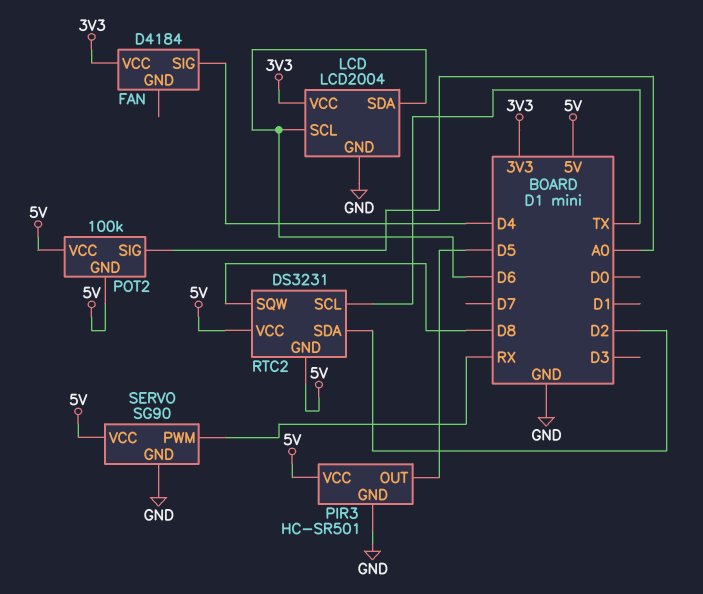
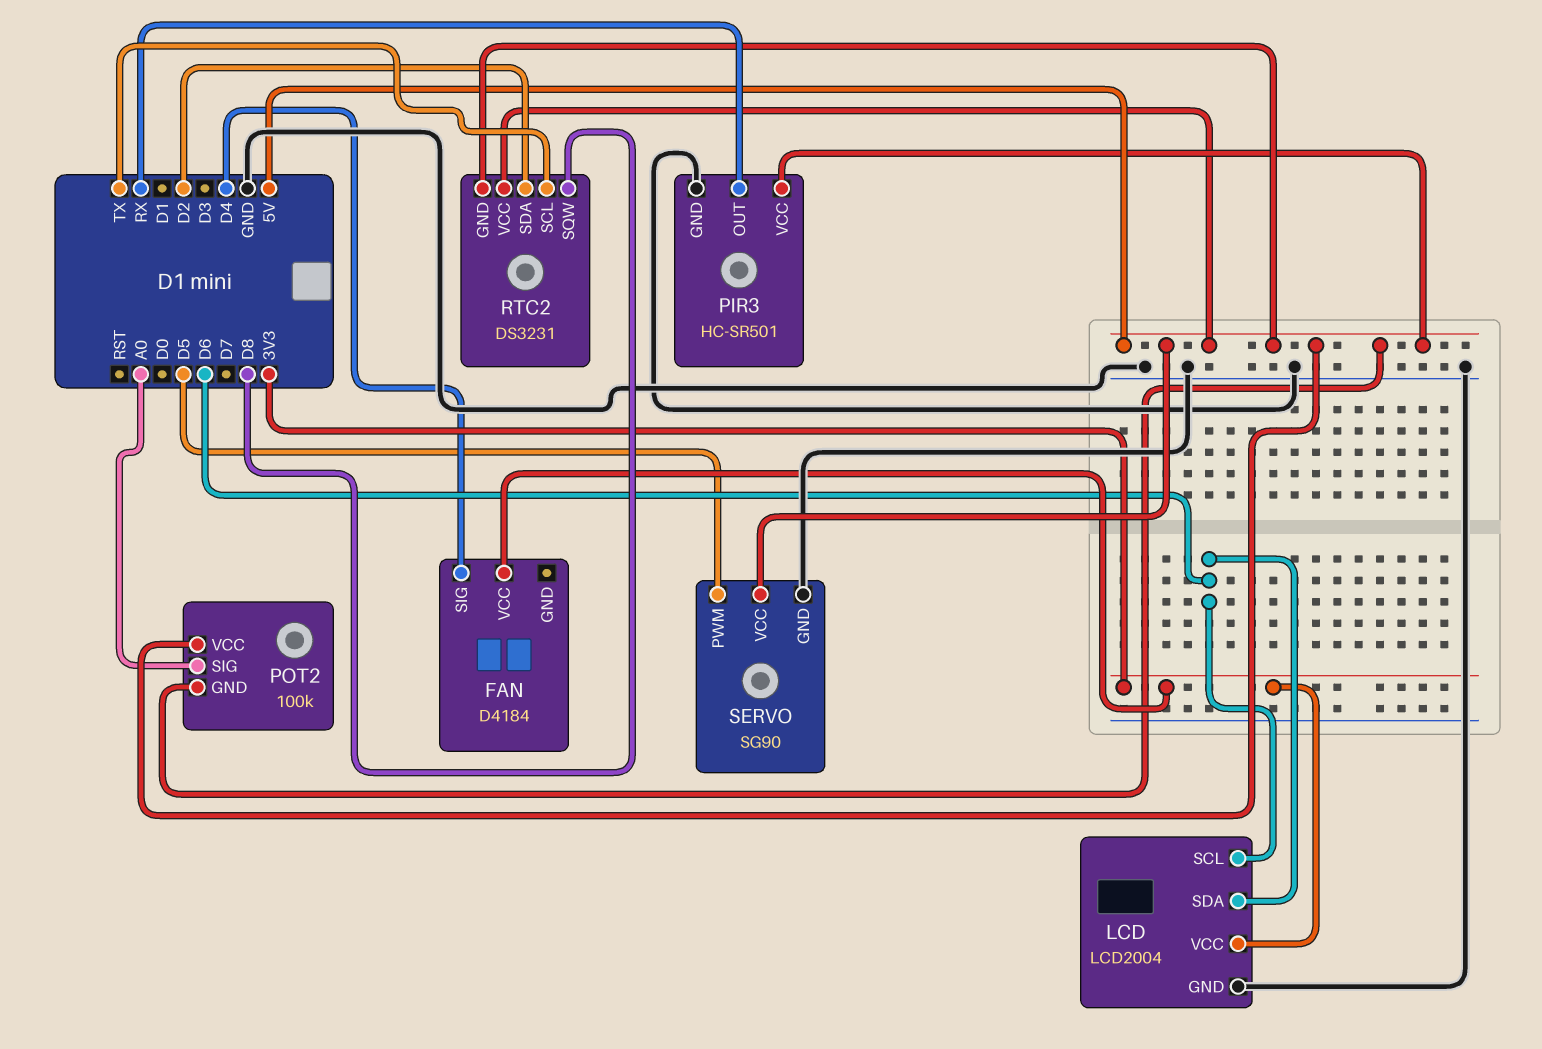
PIR3 pin OUT: D5 -> RX
SERVO pin PWM: RX -> D5

